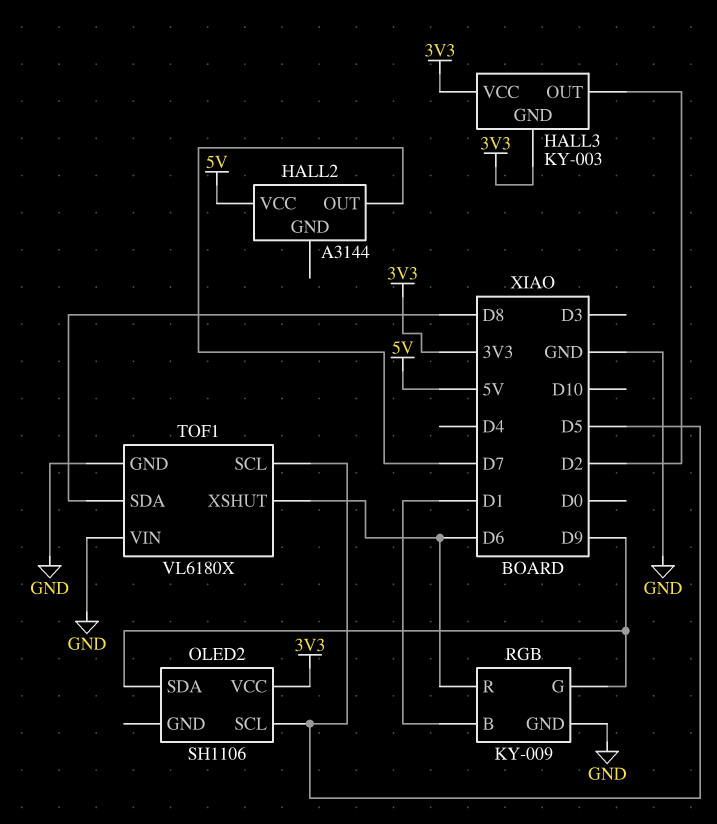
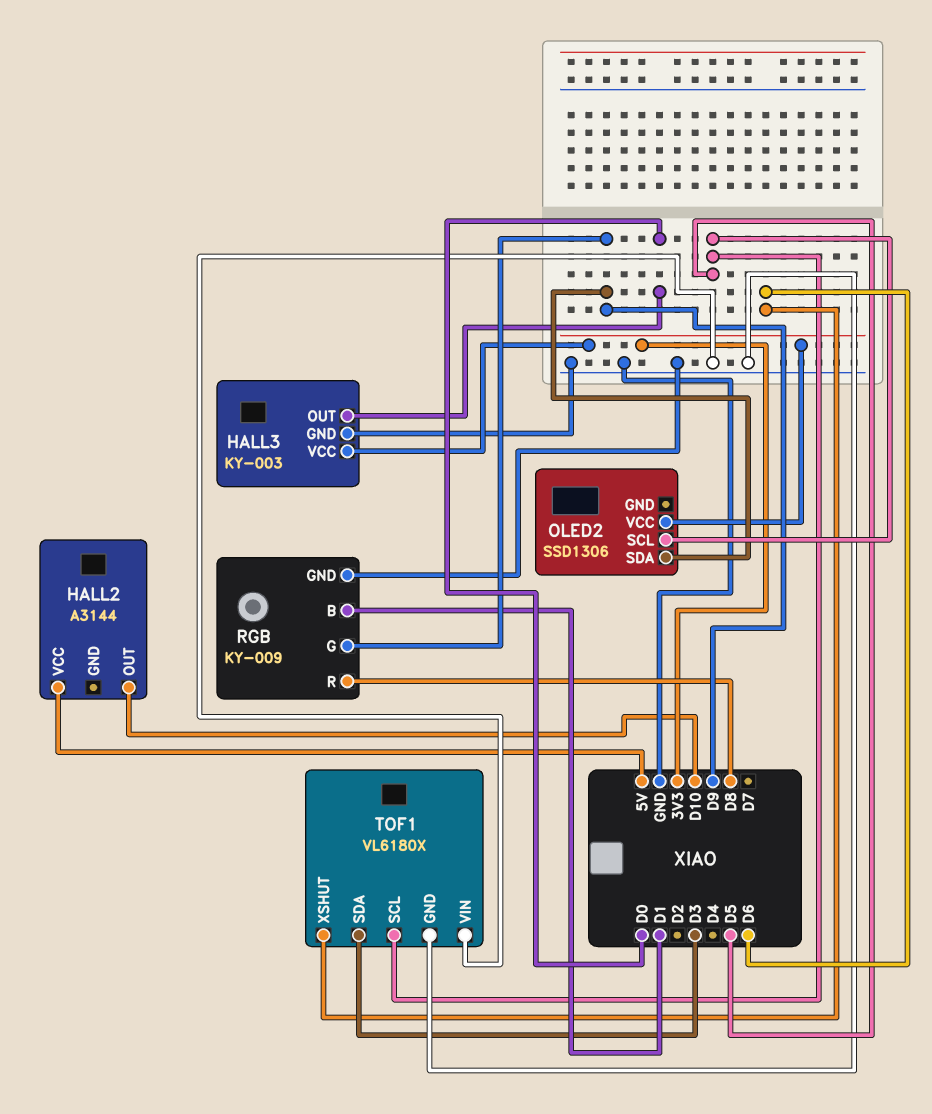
HALL2 pin OUT: D7 -> D10
HALL3 pin GND: 3V3 -> GND
HALL3 pin OUT: D2 -> D0
OLED2: SH1106 -> SSD1306
RGB pin R: D6 -> D8
TOF1 pin SDA: D8 -> D3

